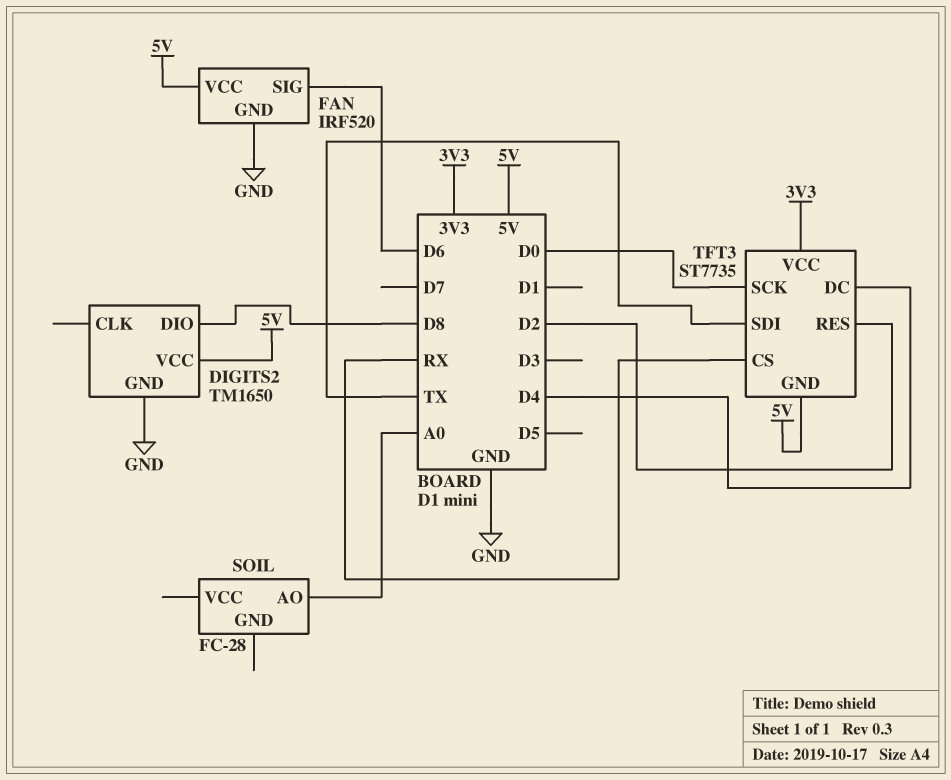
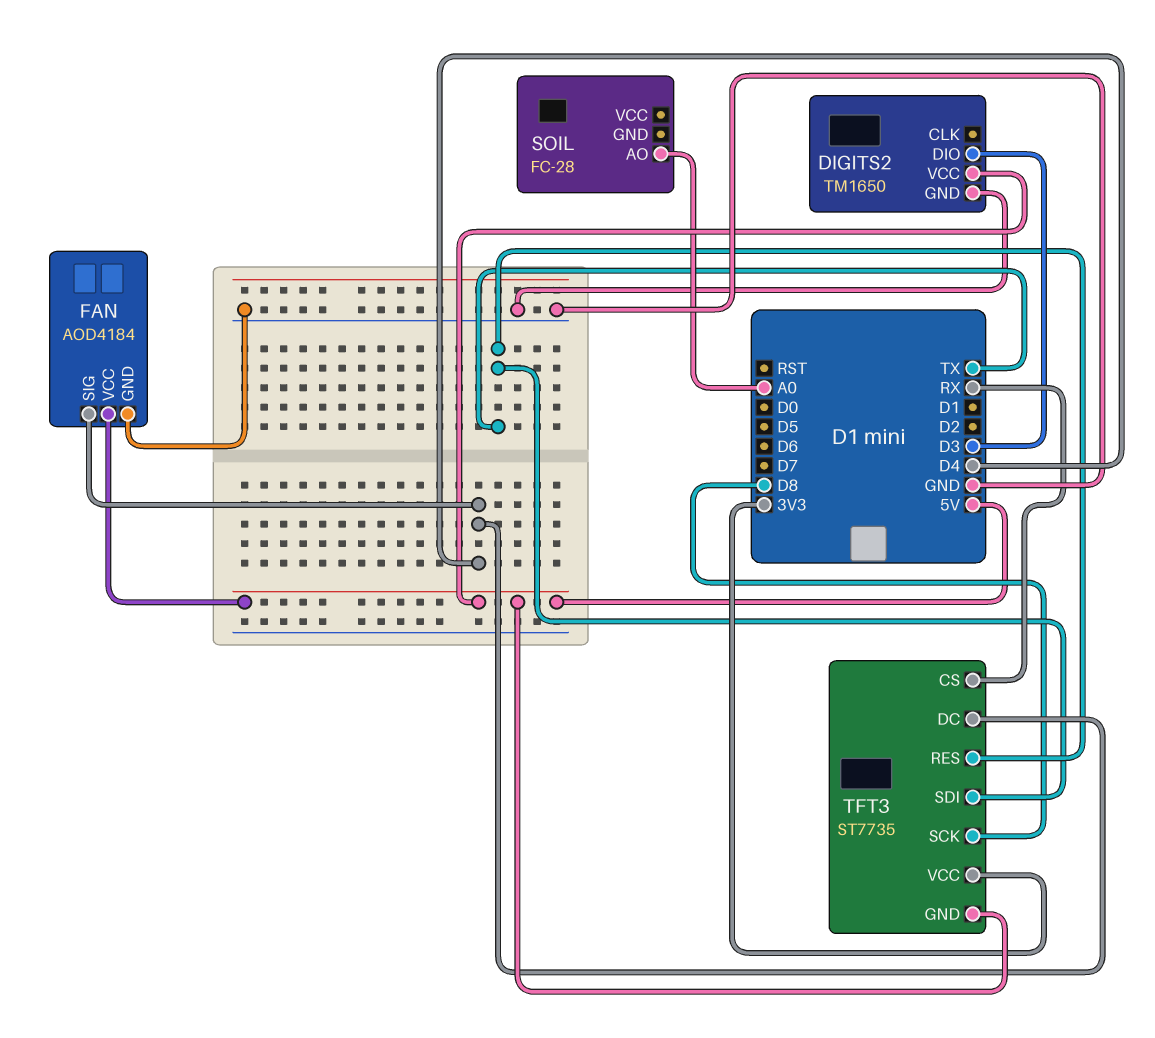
DIGITS2 pin DIO: D8 -> D3
FAN: IRF520 -> AOD4184
FAN pin SIG: D6 -> D4
TFT3 pin RES: D2 -> TX
TFT3 pin SCK: D0 -> D8

